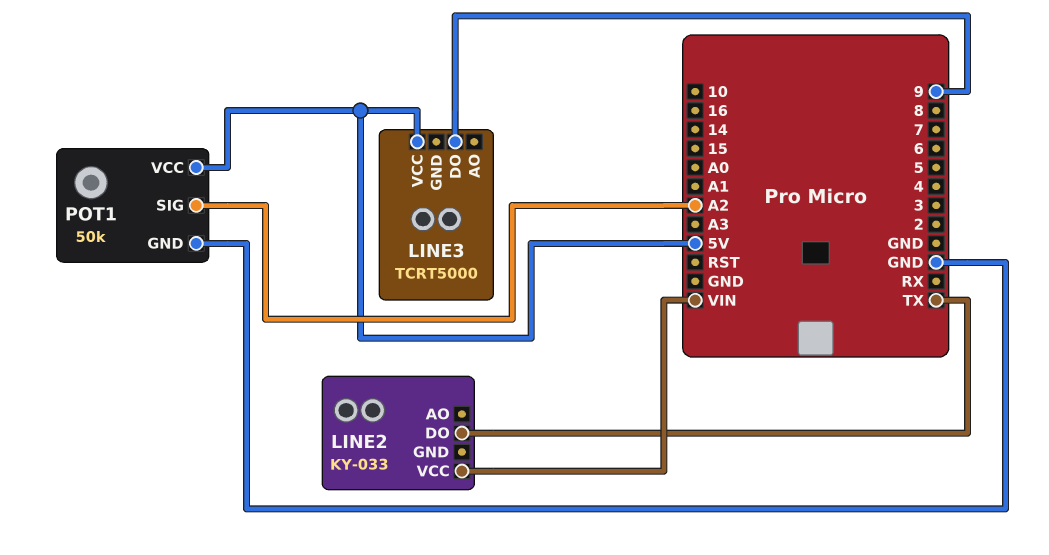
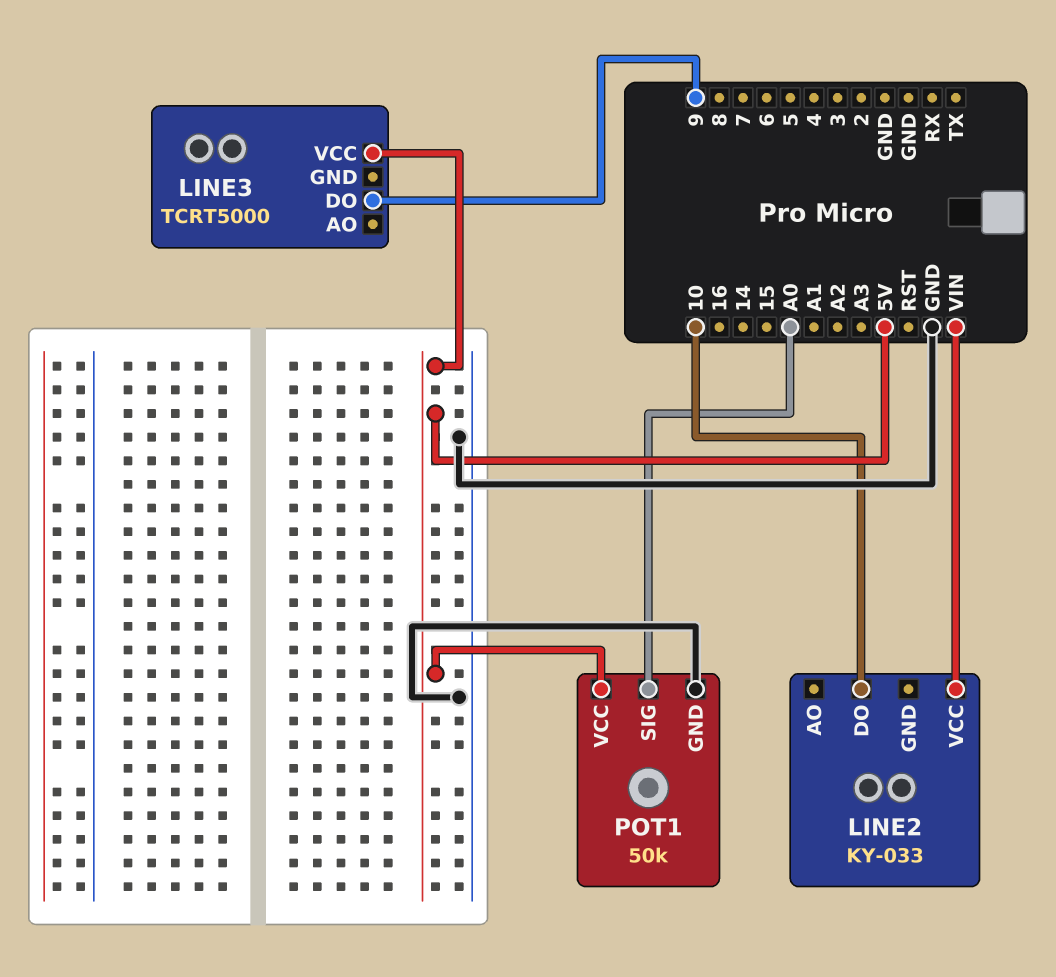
LINE2 pin DO: TX -> 10
POT1 pin SIG: A2 -> A0

